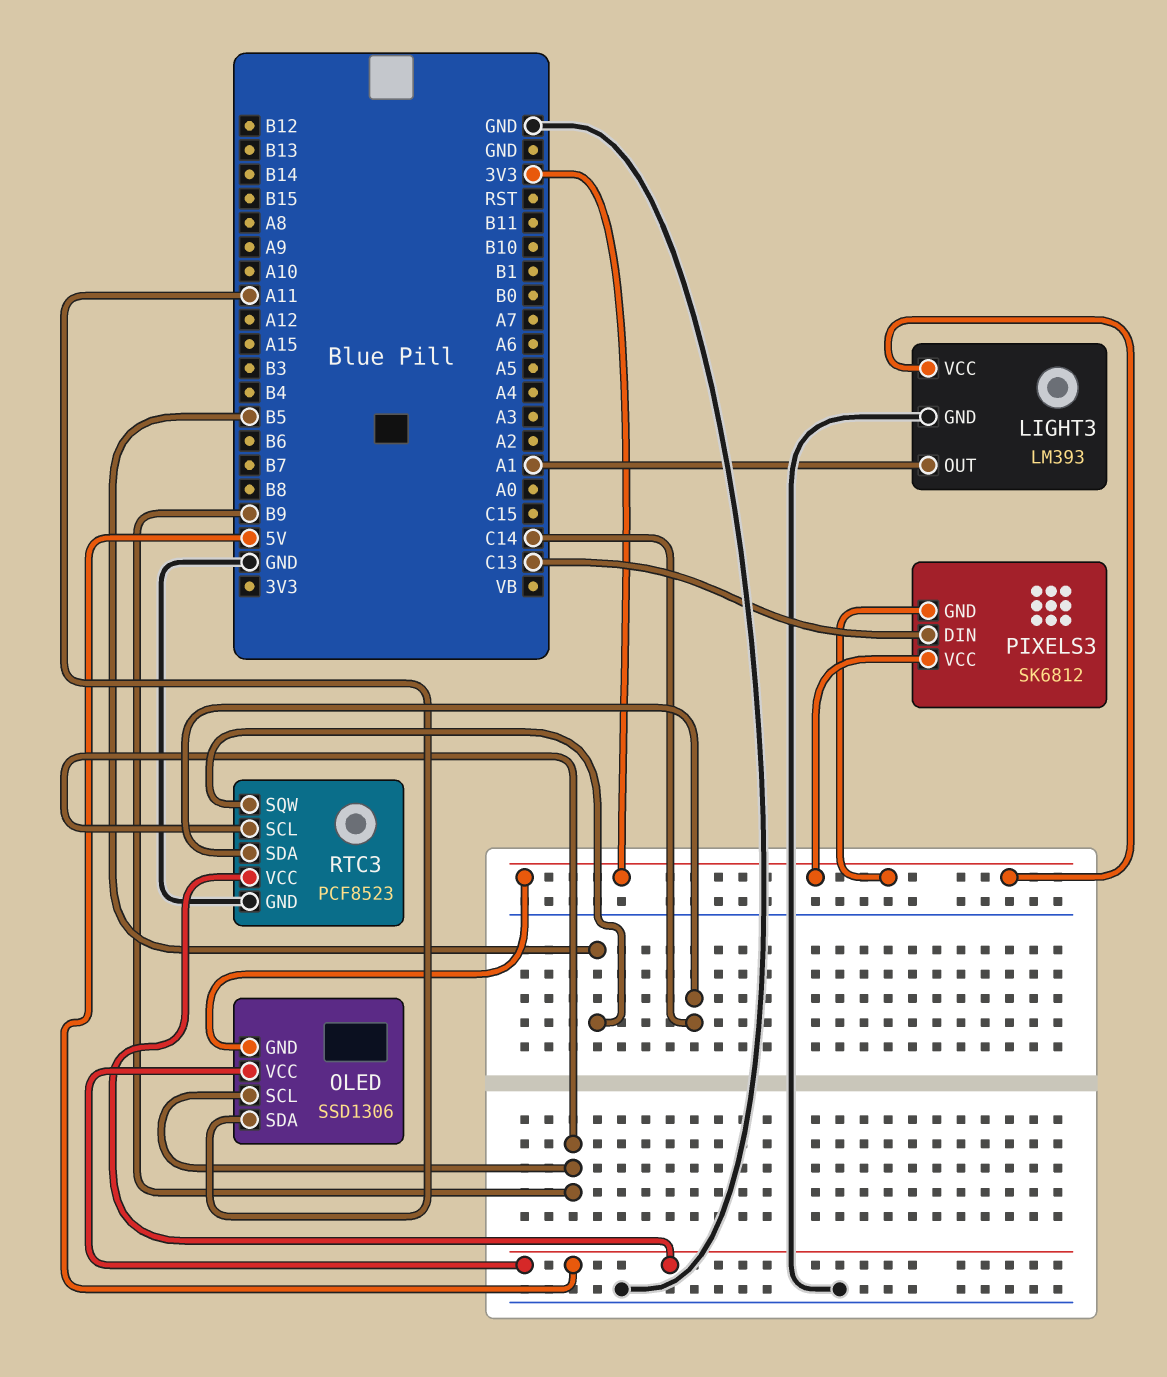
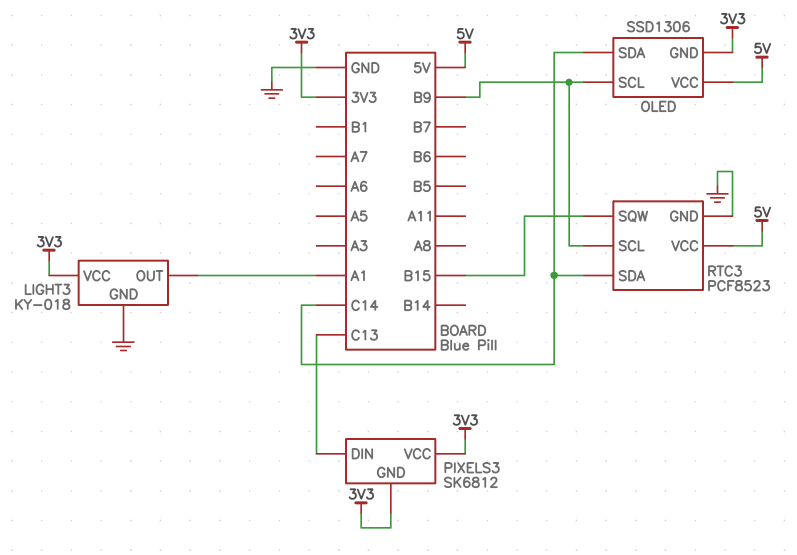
LIGHT3: LM393 -> KY-018
OLED pin SDA: A11 -> C14
RTC3 pin SQW: B5 -> B15

